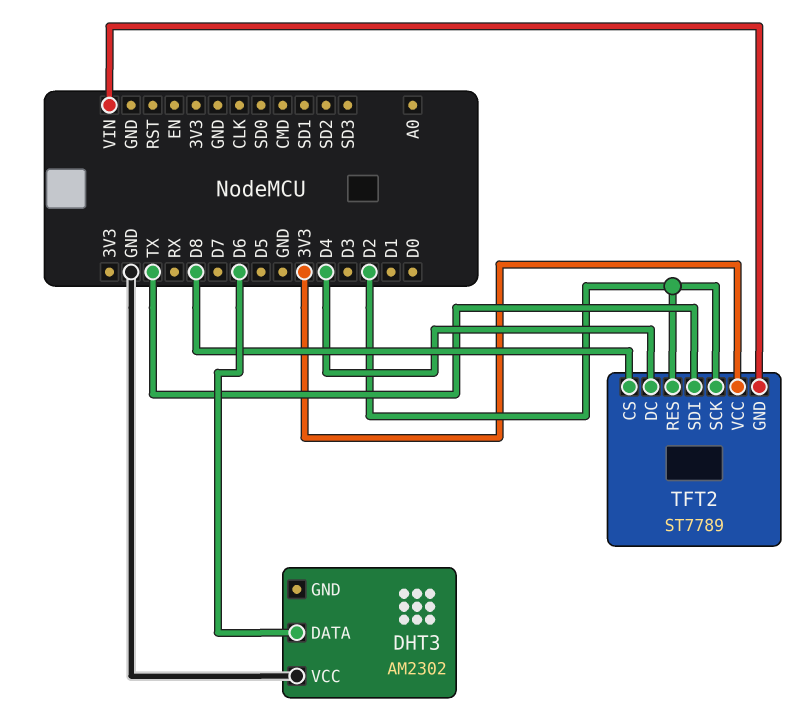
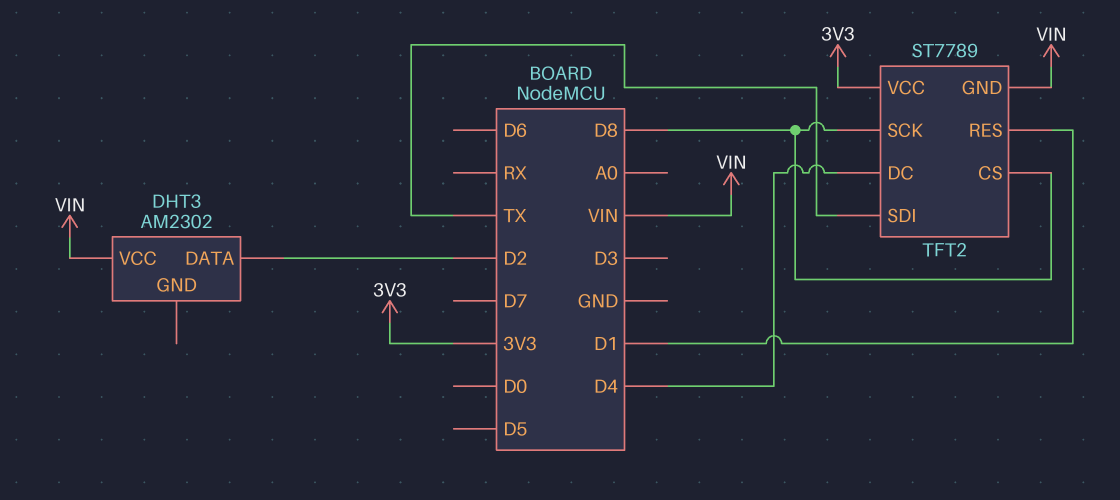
DHT3 pin DATA: D6 -> D2
DHT3 pin VCC: GND -> VIN
TFT2 pin RES: D2 -> D1
TFT2 pin SCK: D2 -> D8

